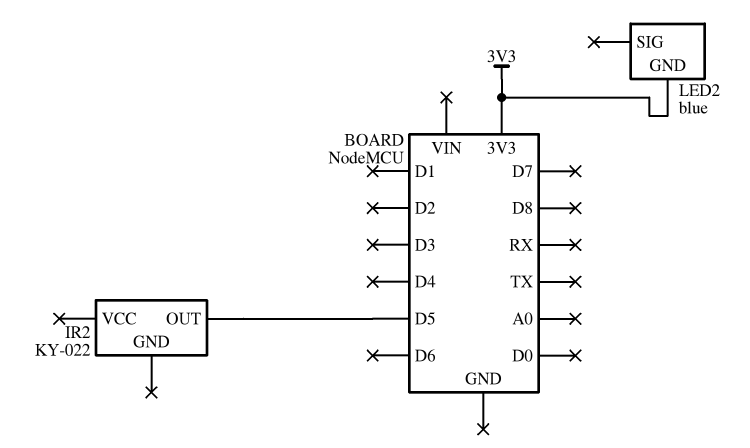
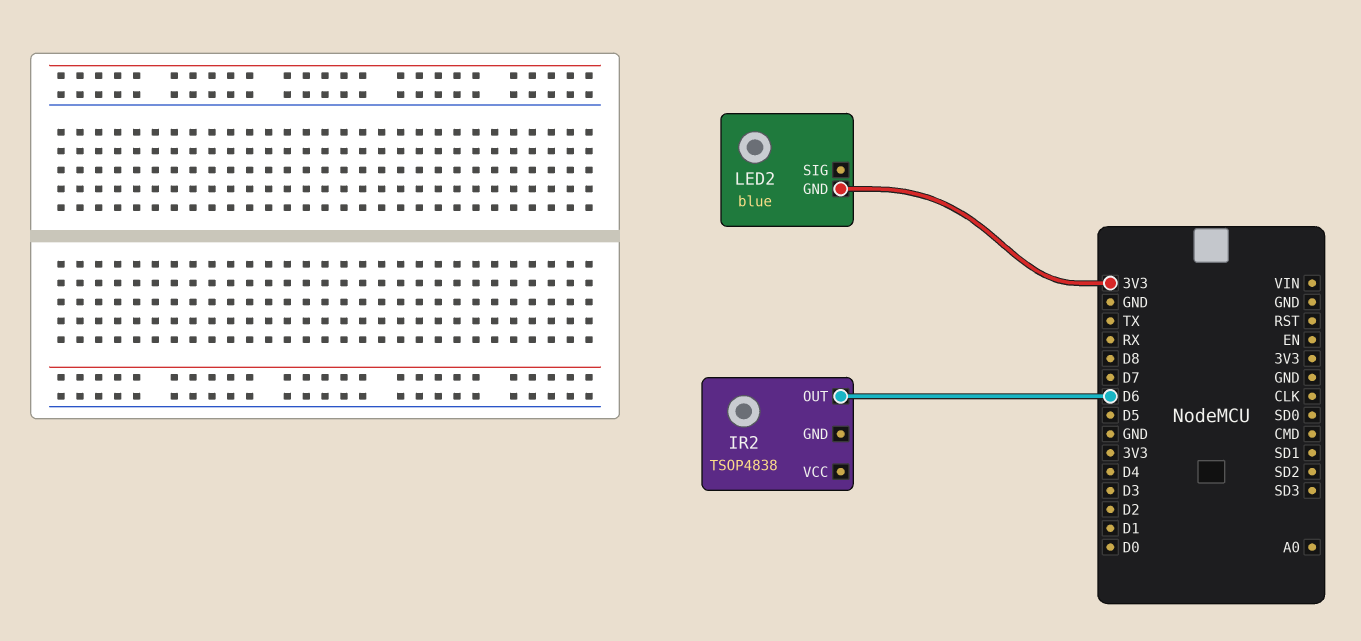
IR2: KY-022 -> TSOP4838
IR2 pin OUT: D5 -> D6

